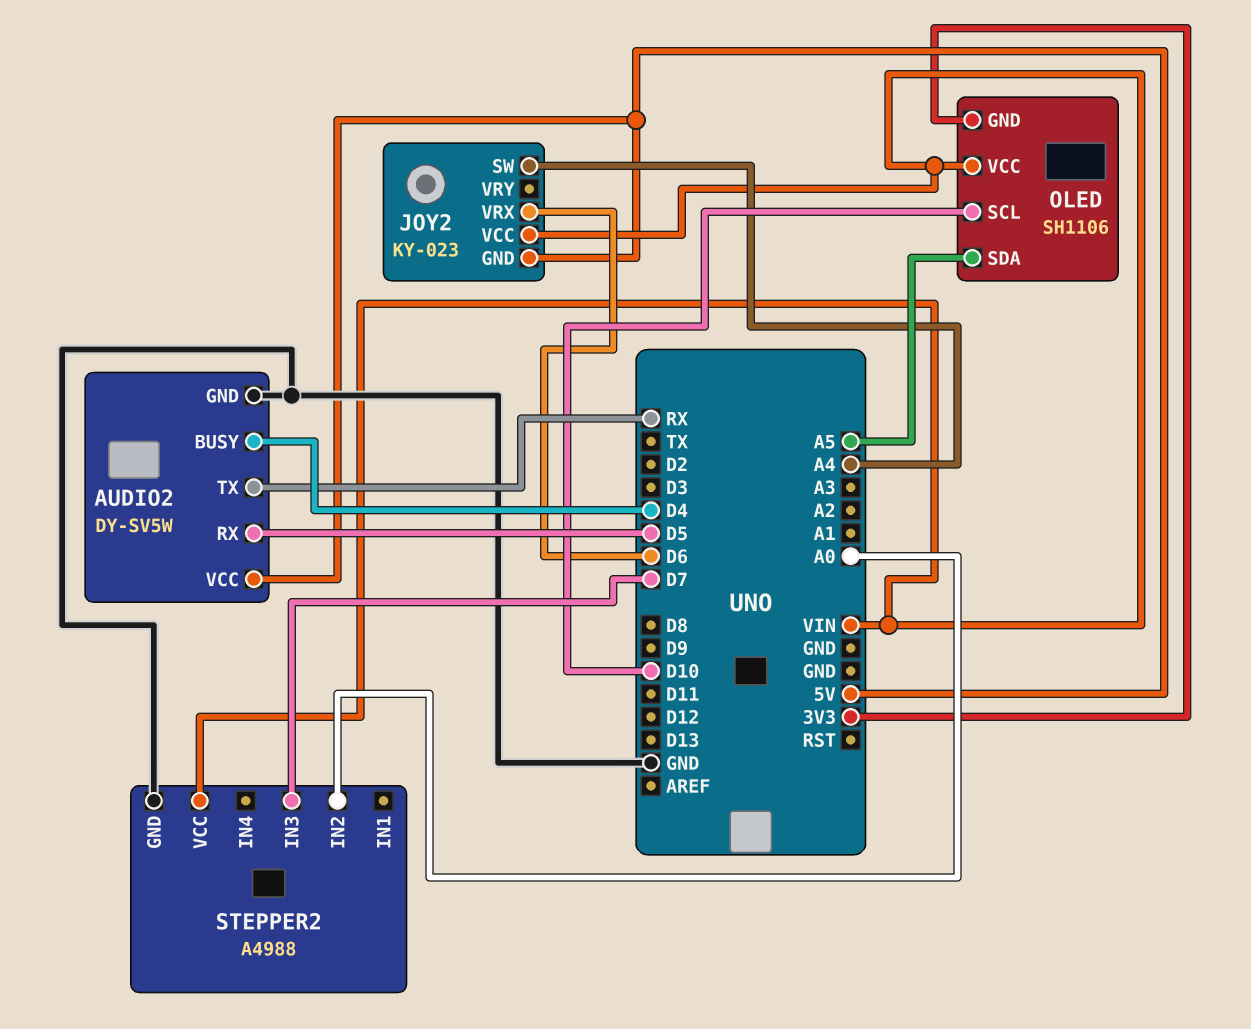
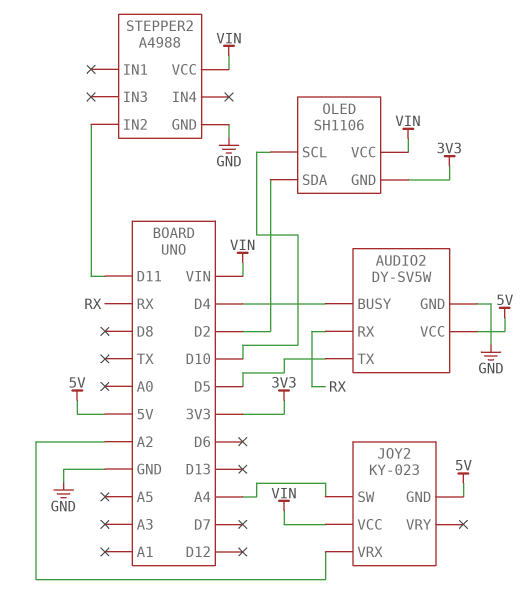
AUDIO2 pin RX: D5 -> RX
AUDIO2 pin TX: RX -> D5
JOY2 pin VRX: D6 -> A2
OLED pin SDA: A5 -> D2
STEPPER2 pin IN2: A0 -> D11
STEPPER2 pin IN3: D7 -> none

